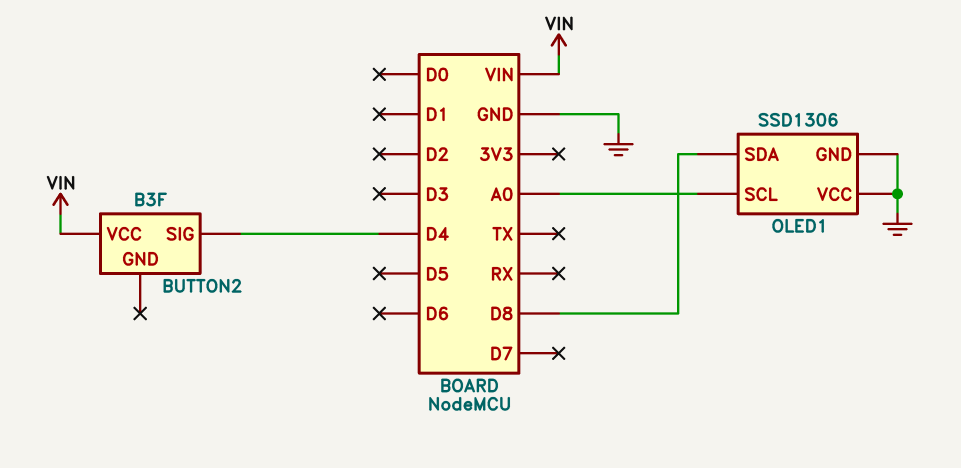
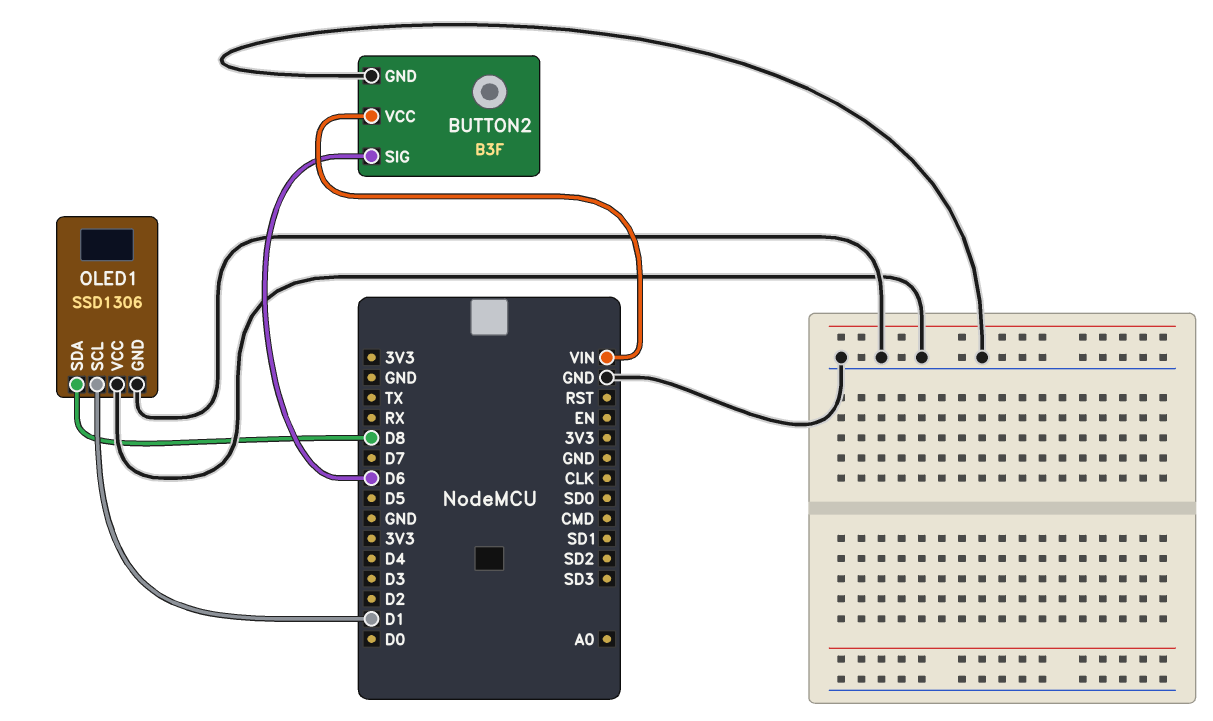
BUTTON2 pin GND: none -> GND
BUTTON2 pin SIG: D4 -> D6
OLED1 pin SCL: A0 -> D1

